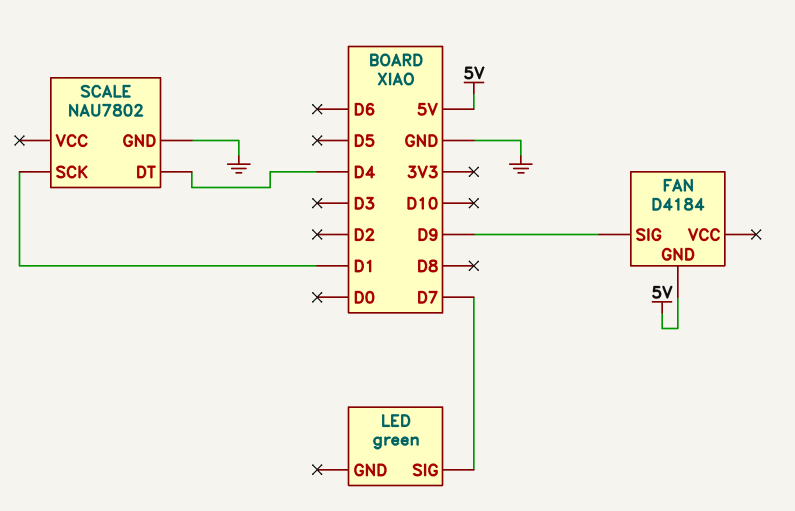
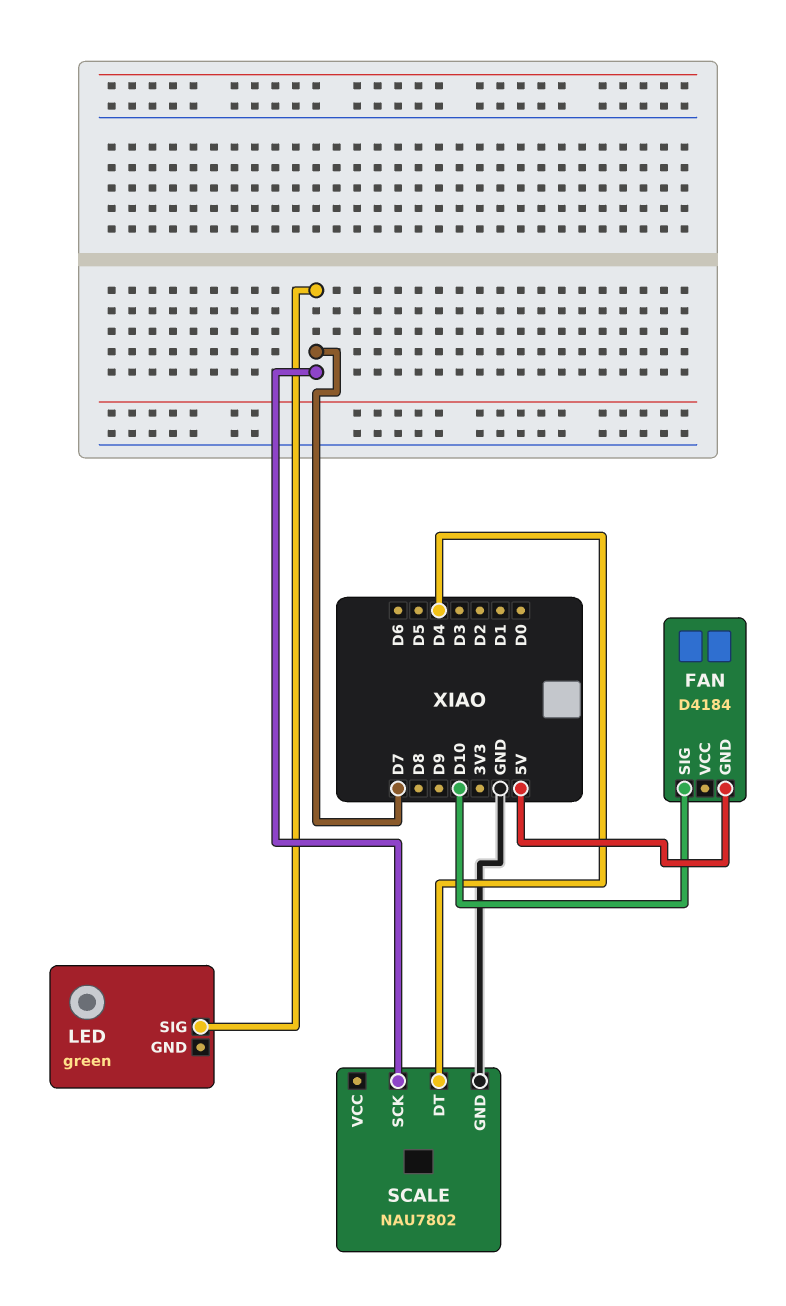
FAN pin SIG: D9 -> D10
SCALE pin SCK: D1 -> D7

